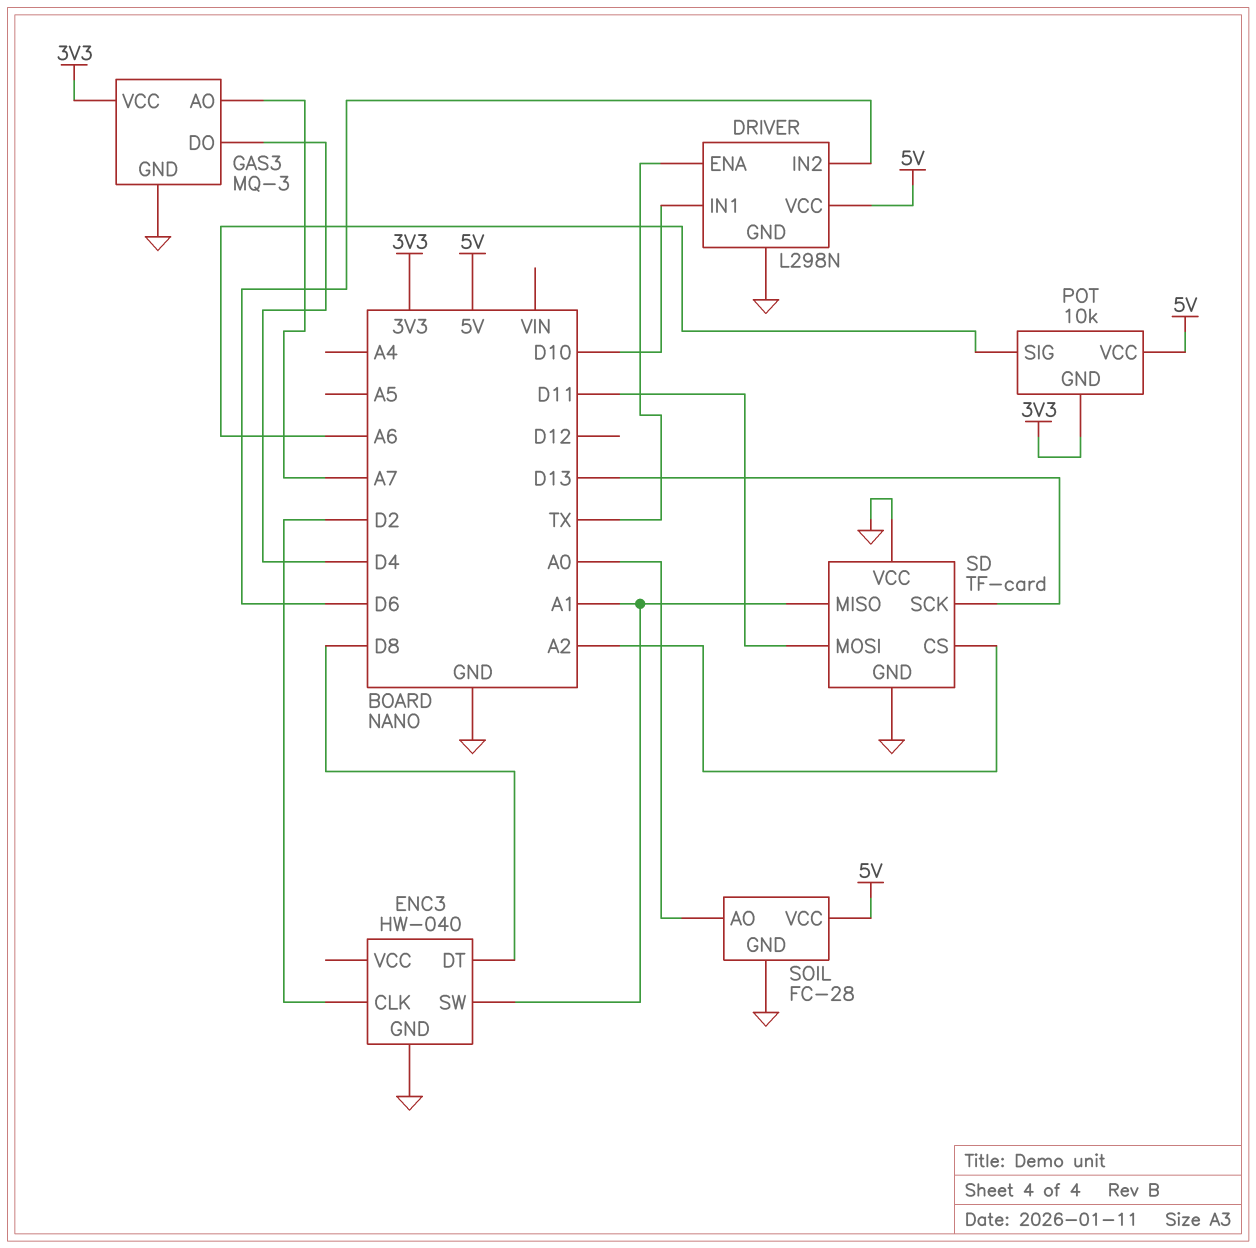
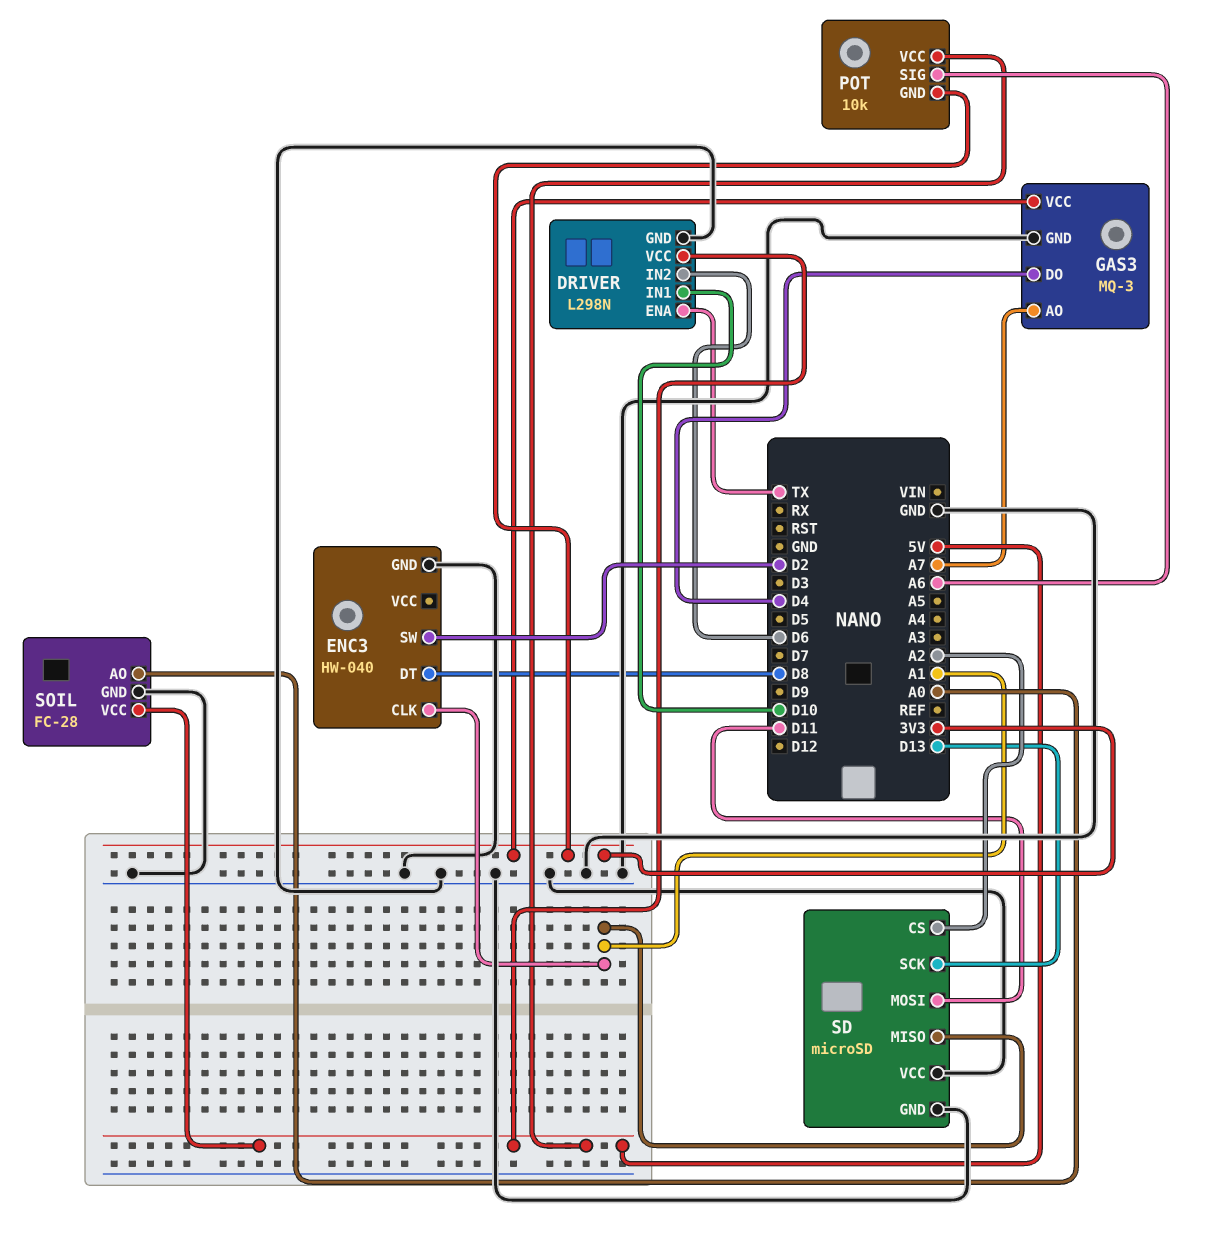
ENC3 pin CLK: D2 -> A1
ENC3 pin SW: A1 -> D2
SD: TF-card -> microSD

